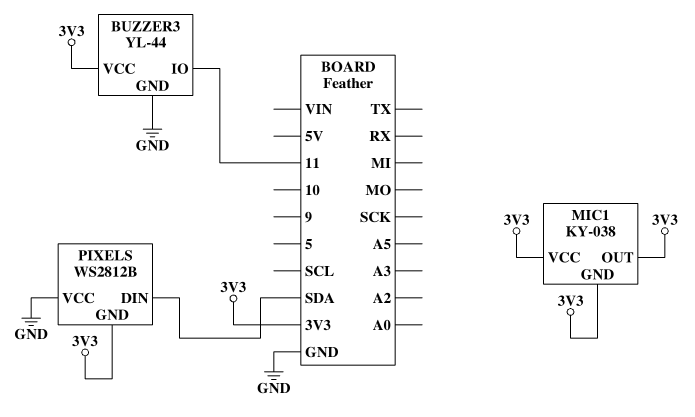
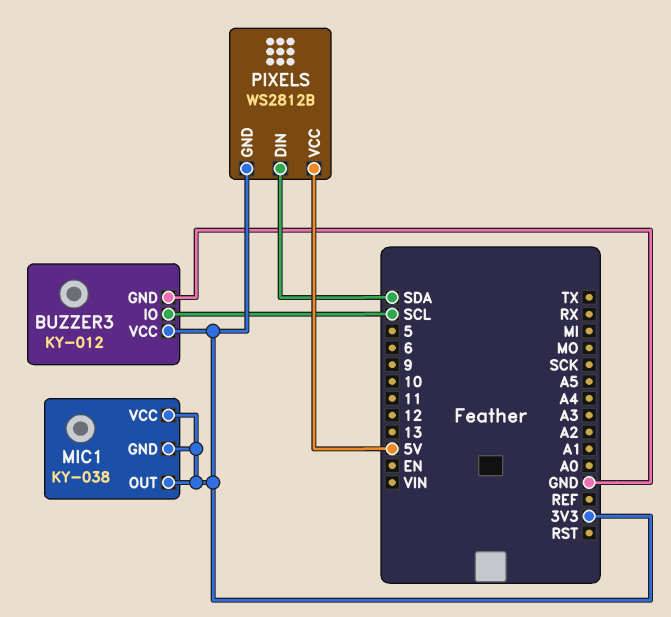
BUZZER3: YL-44 -> KY-012
BUZZER3 pin IO: 11 -> SCL
PIXELS pin VCC: GND -> 5V

